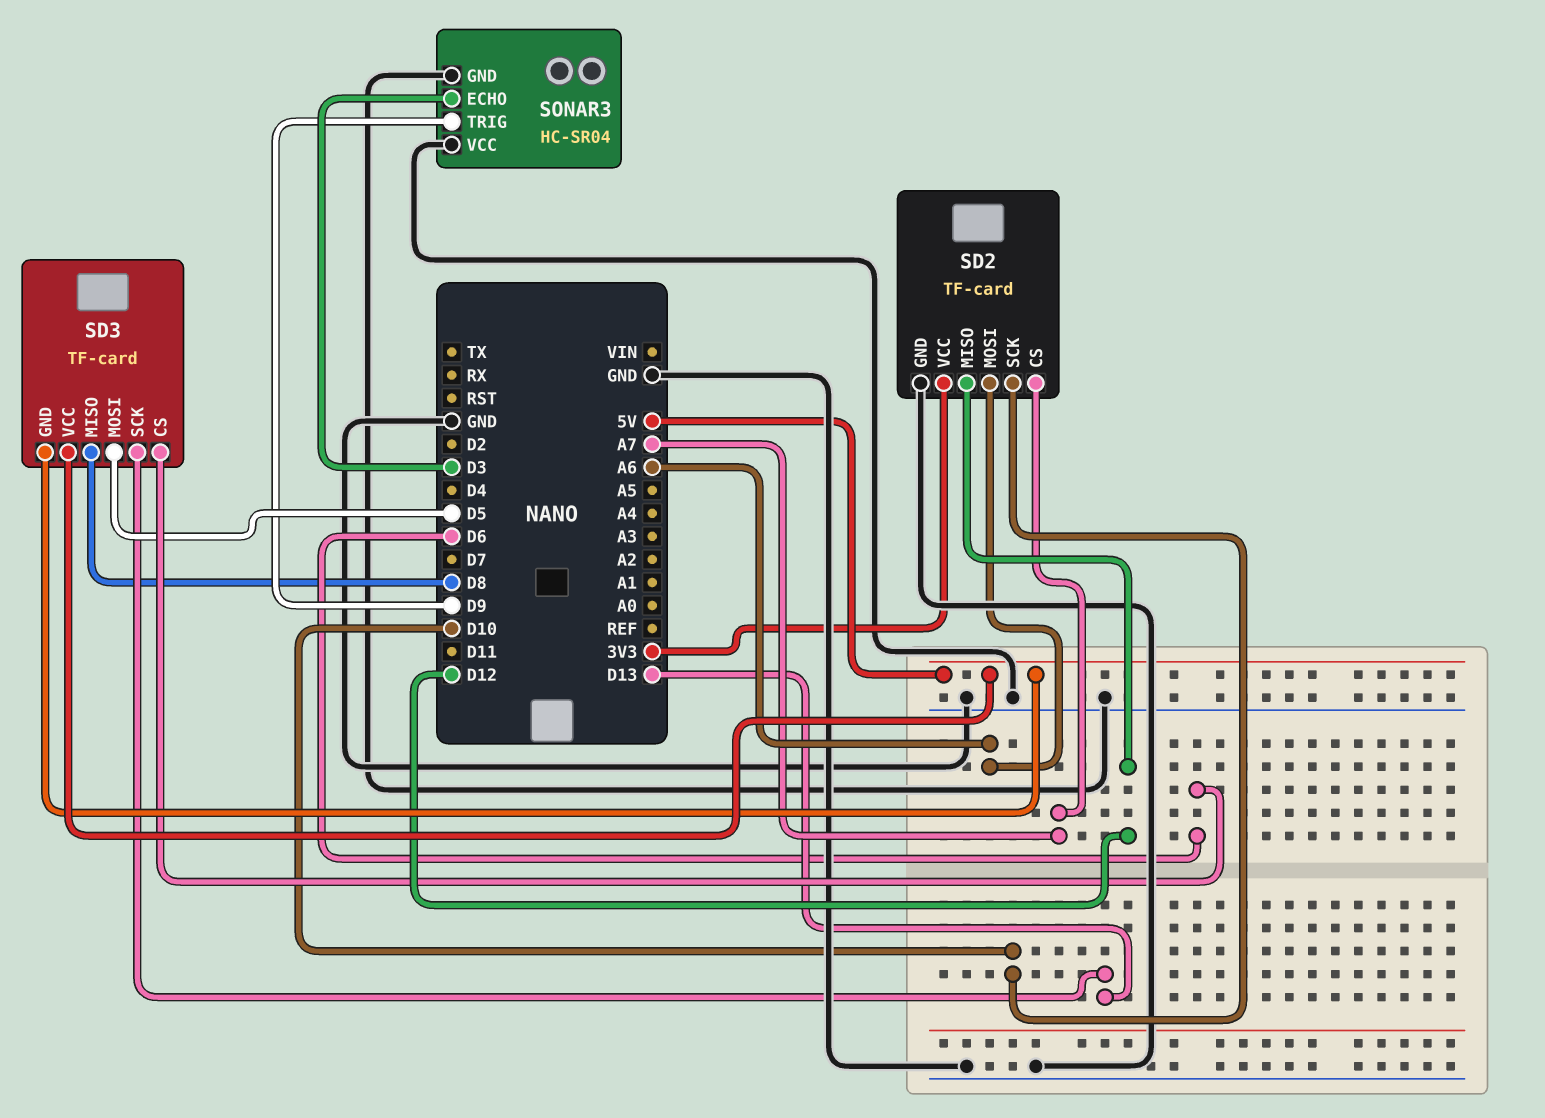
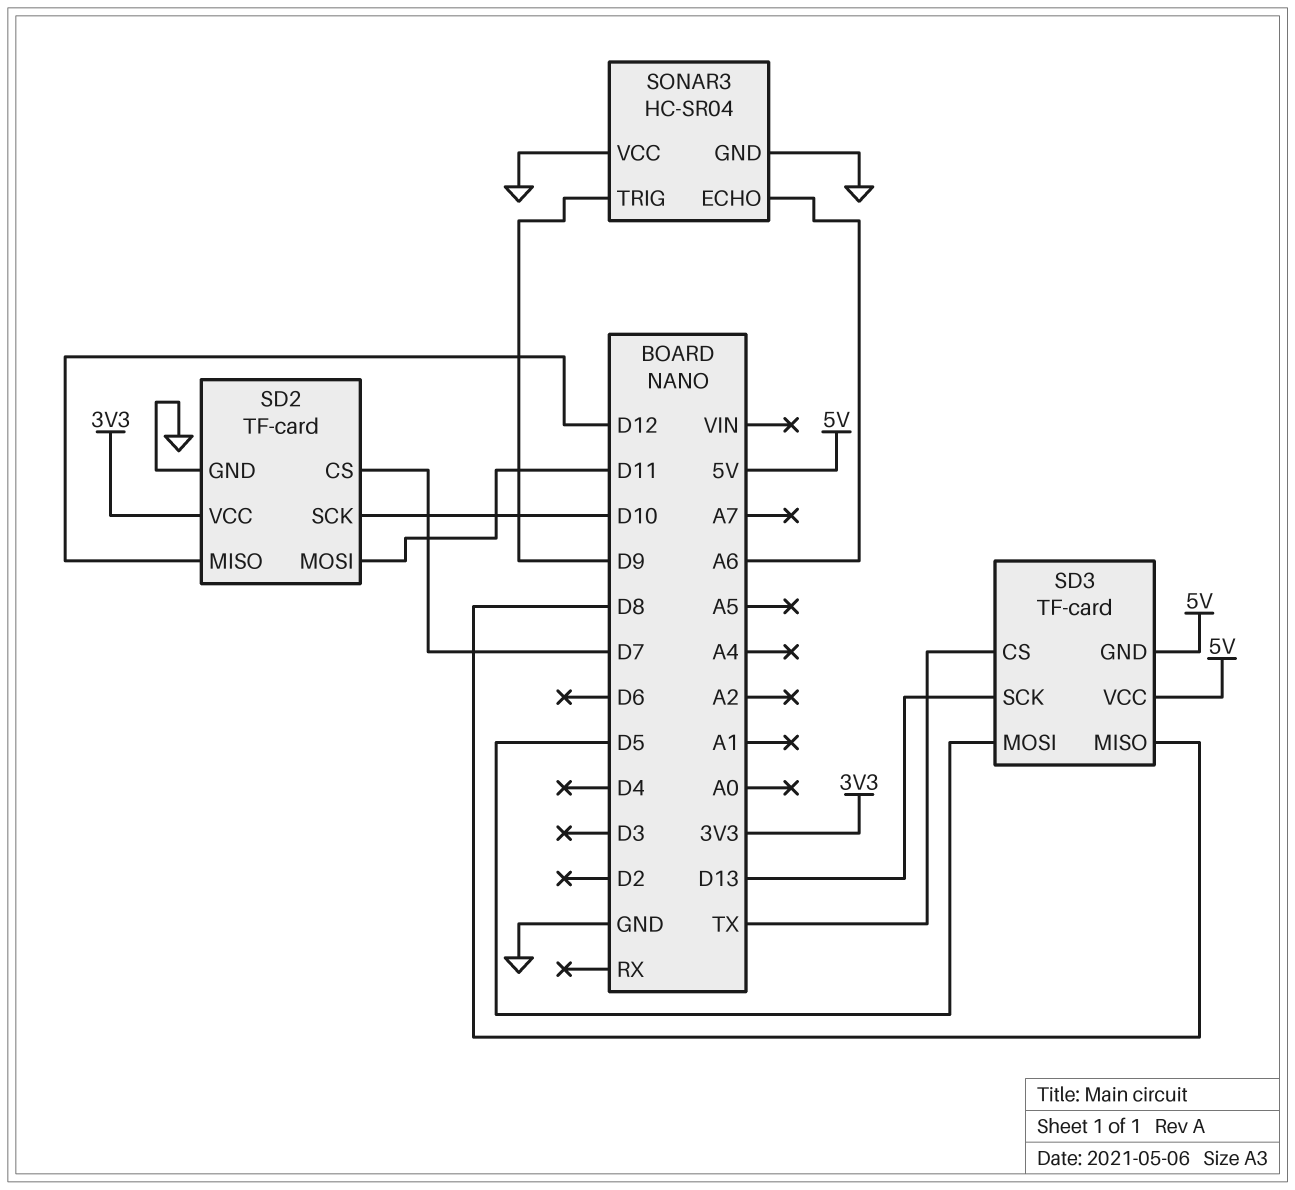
SD2 pin CS: A7 -> D7
SD2 pin MOSI: A6 -> D11
SD3 pin CS: D6 -> TX
SONAR3 pin ECHO: D3 -> A6

